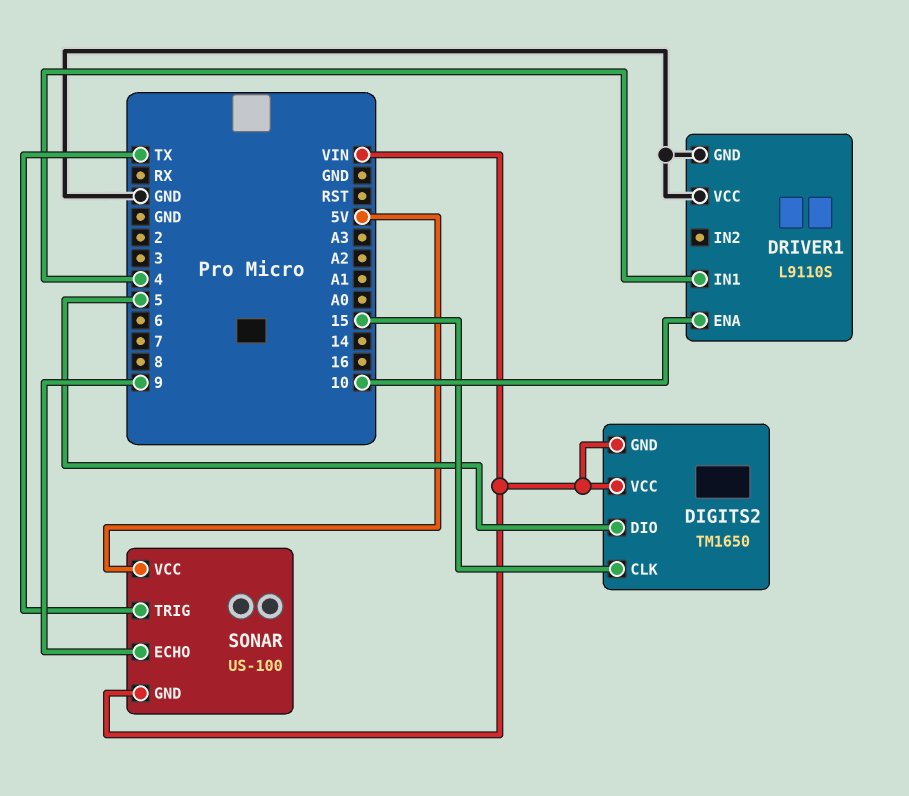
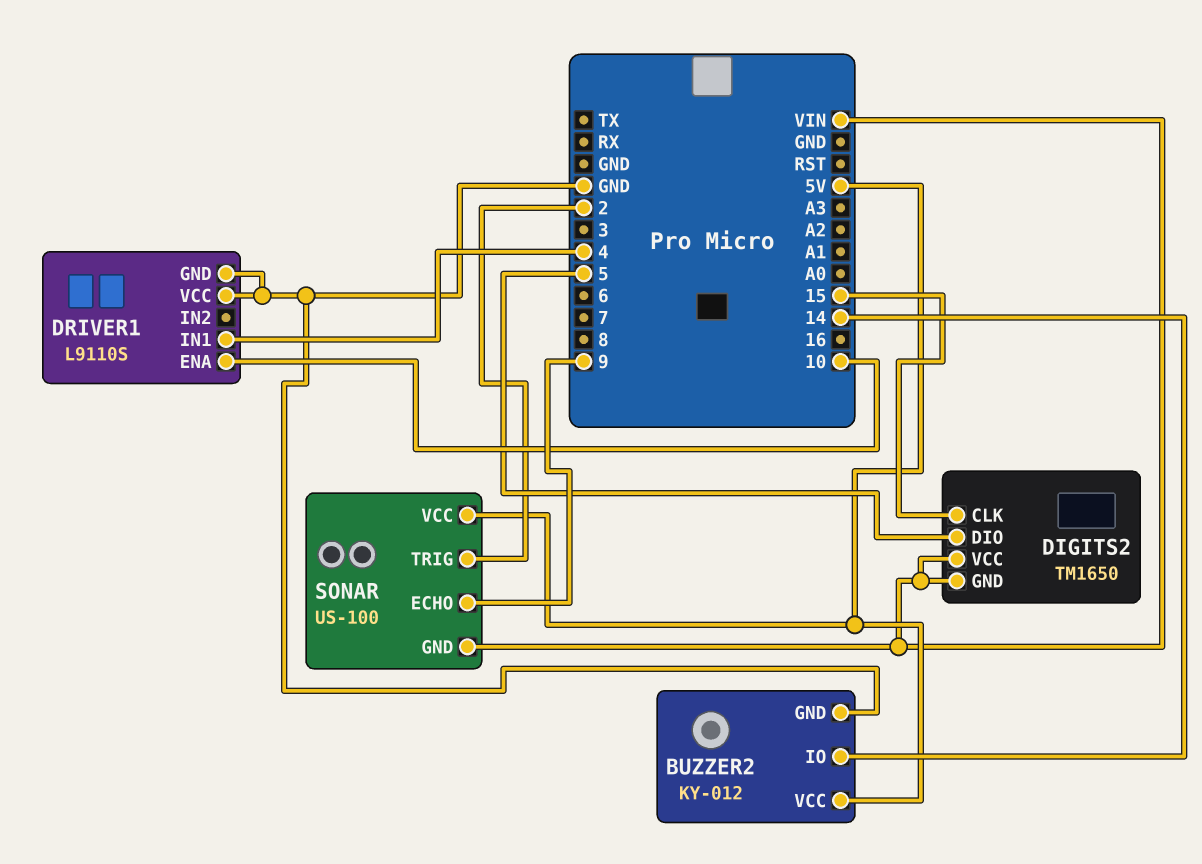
BUZZER2: none -> KY-012
BUZZER2 pin GND: none -> GND
BUZZER2 pin IO: none -> 14
BUZZER2 pin VCC: none -> 5V
SONAR pin TRIG: TX -> 2

